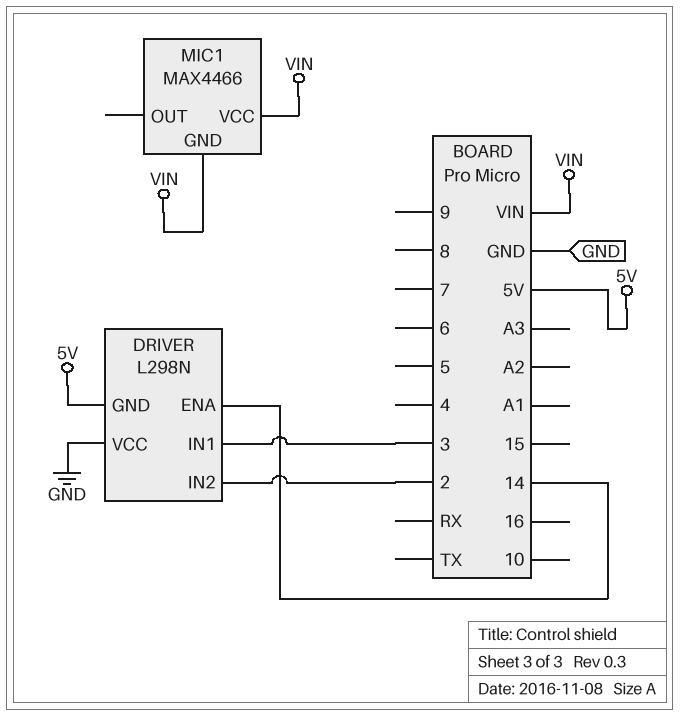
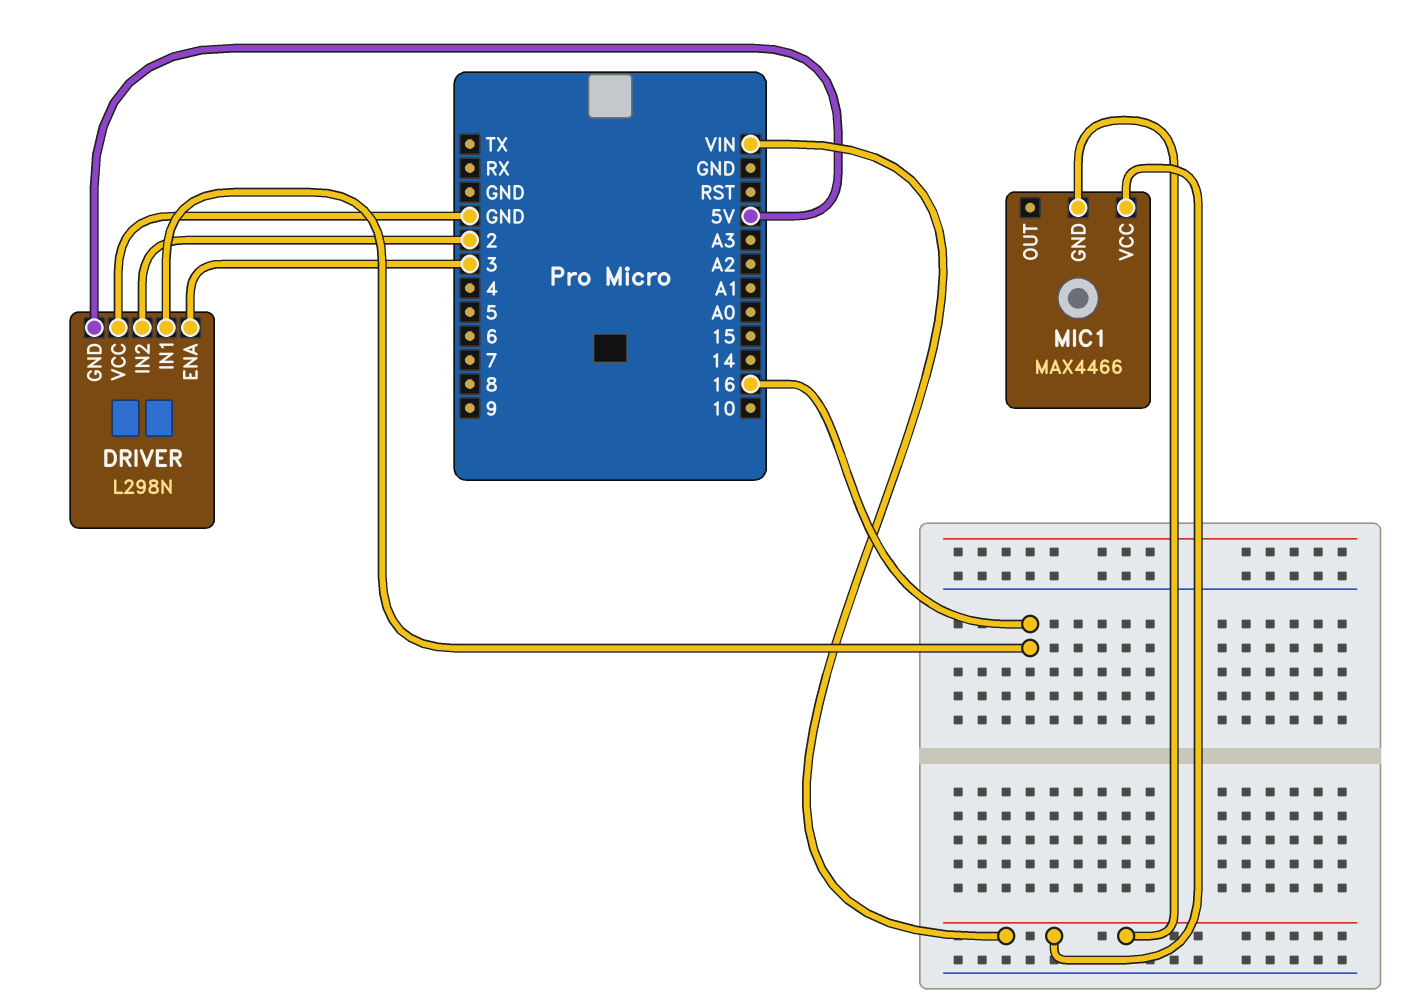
DRIVER pin ENA: 14 -> 3
DRIVER pin IN1: 3 -> 16

